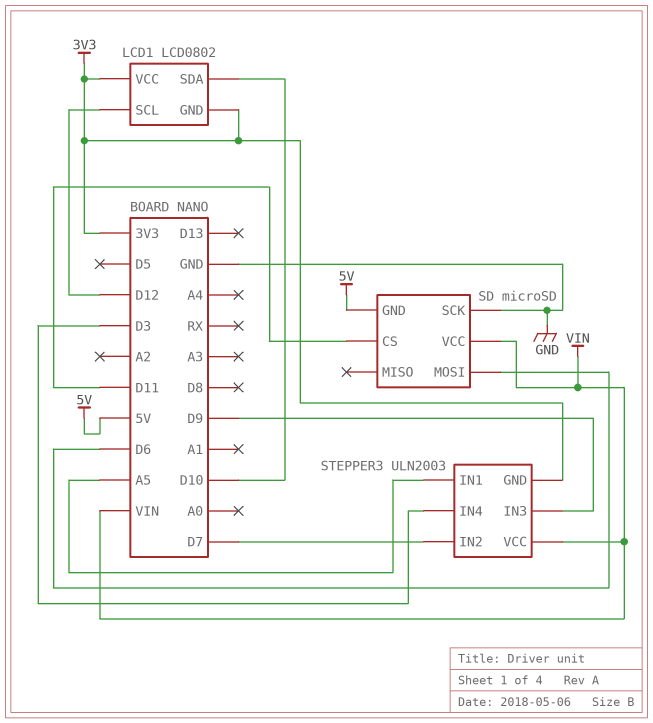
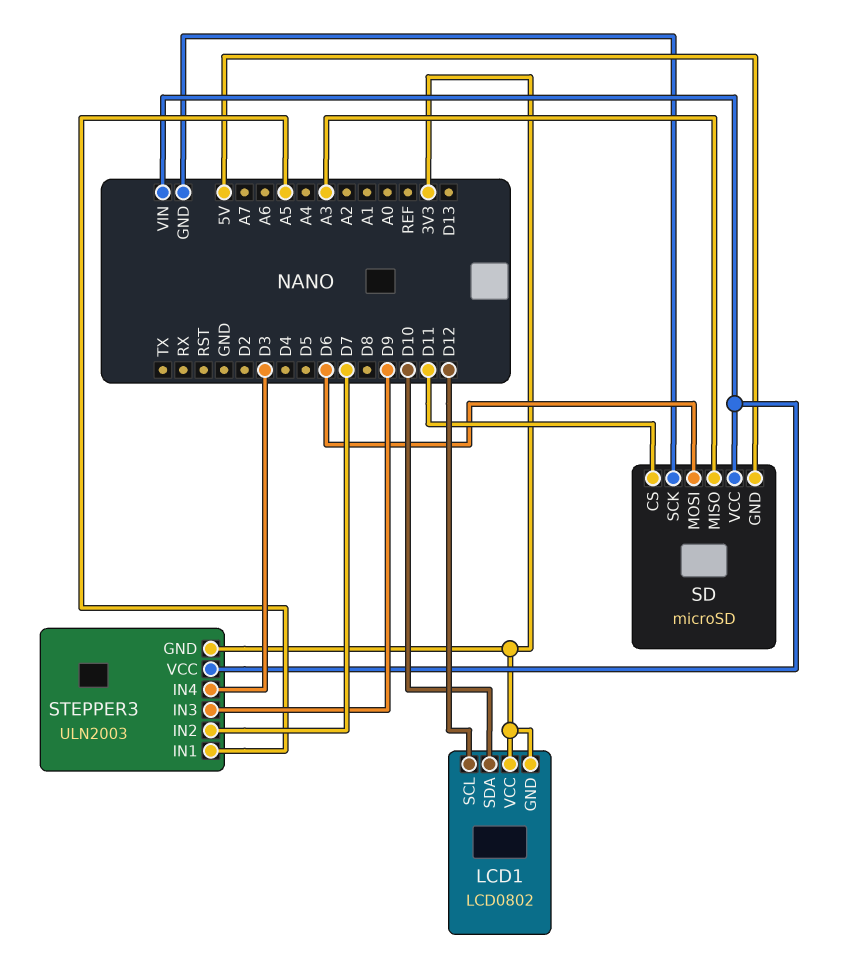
SD pin MISO: none -> A3

